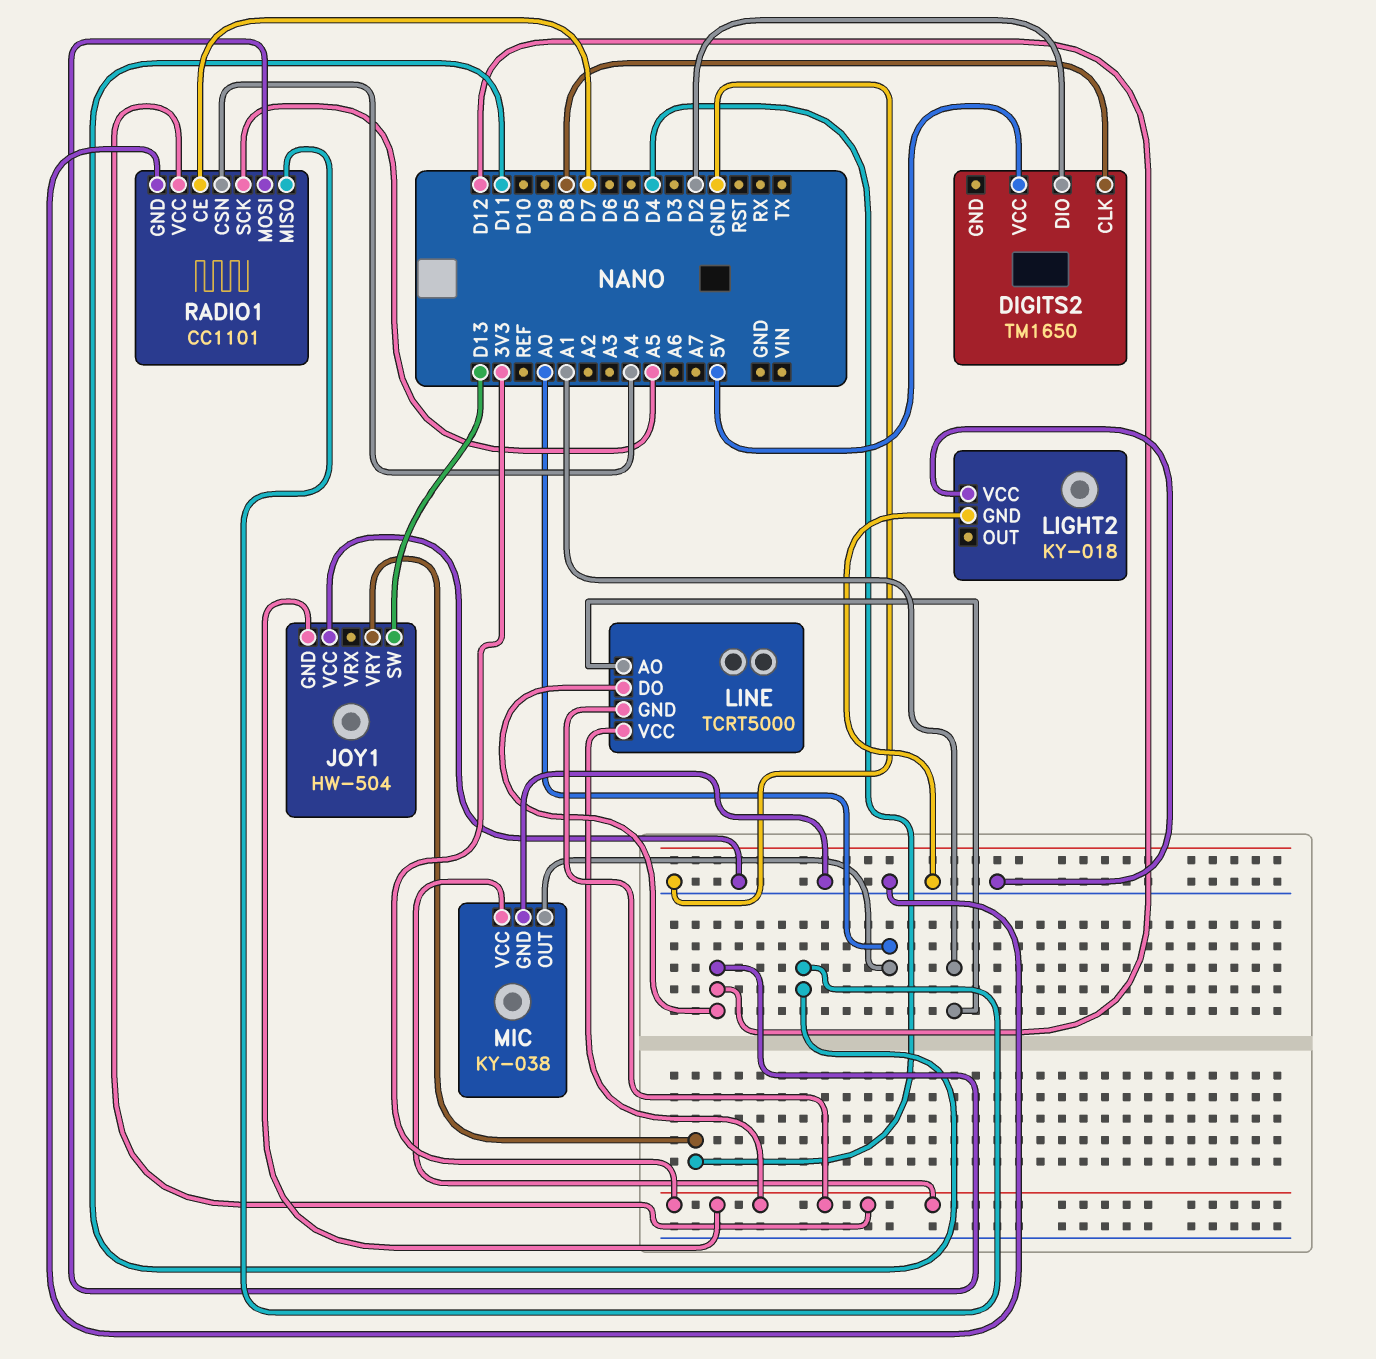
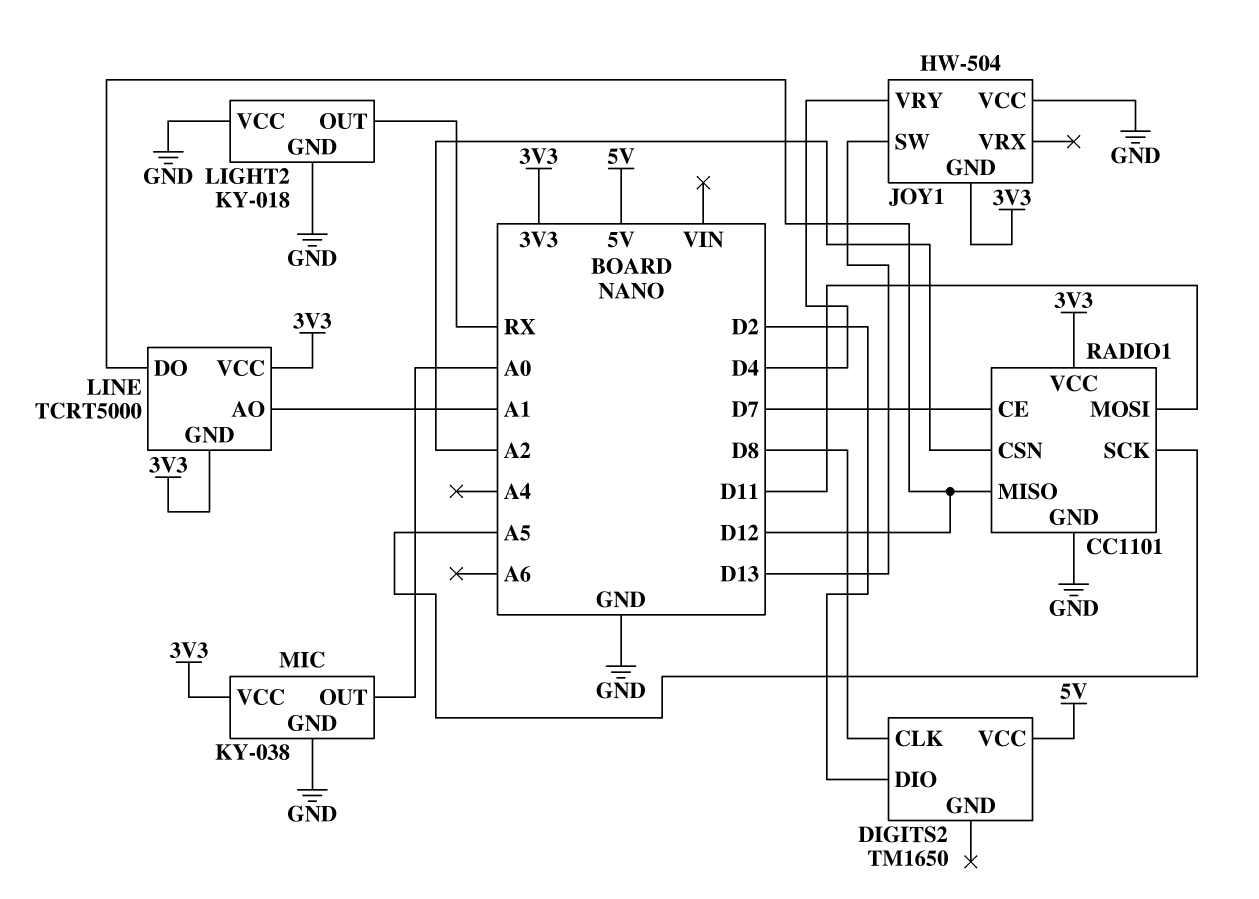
LIGHT2 pin OUT: none -> RX
RADIO1 pin CSN: A4 -> A2
RADIO1 pin MISO: D11 -> D12
RADIO1 pin MOSI: D12 -> D11

